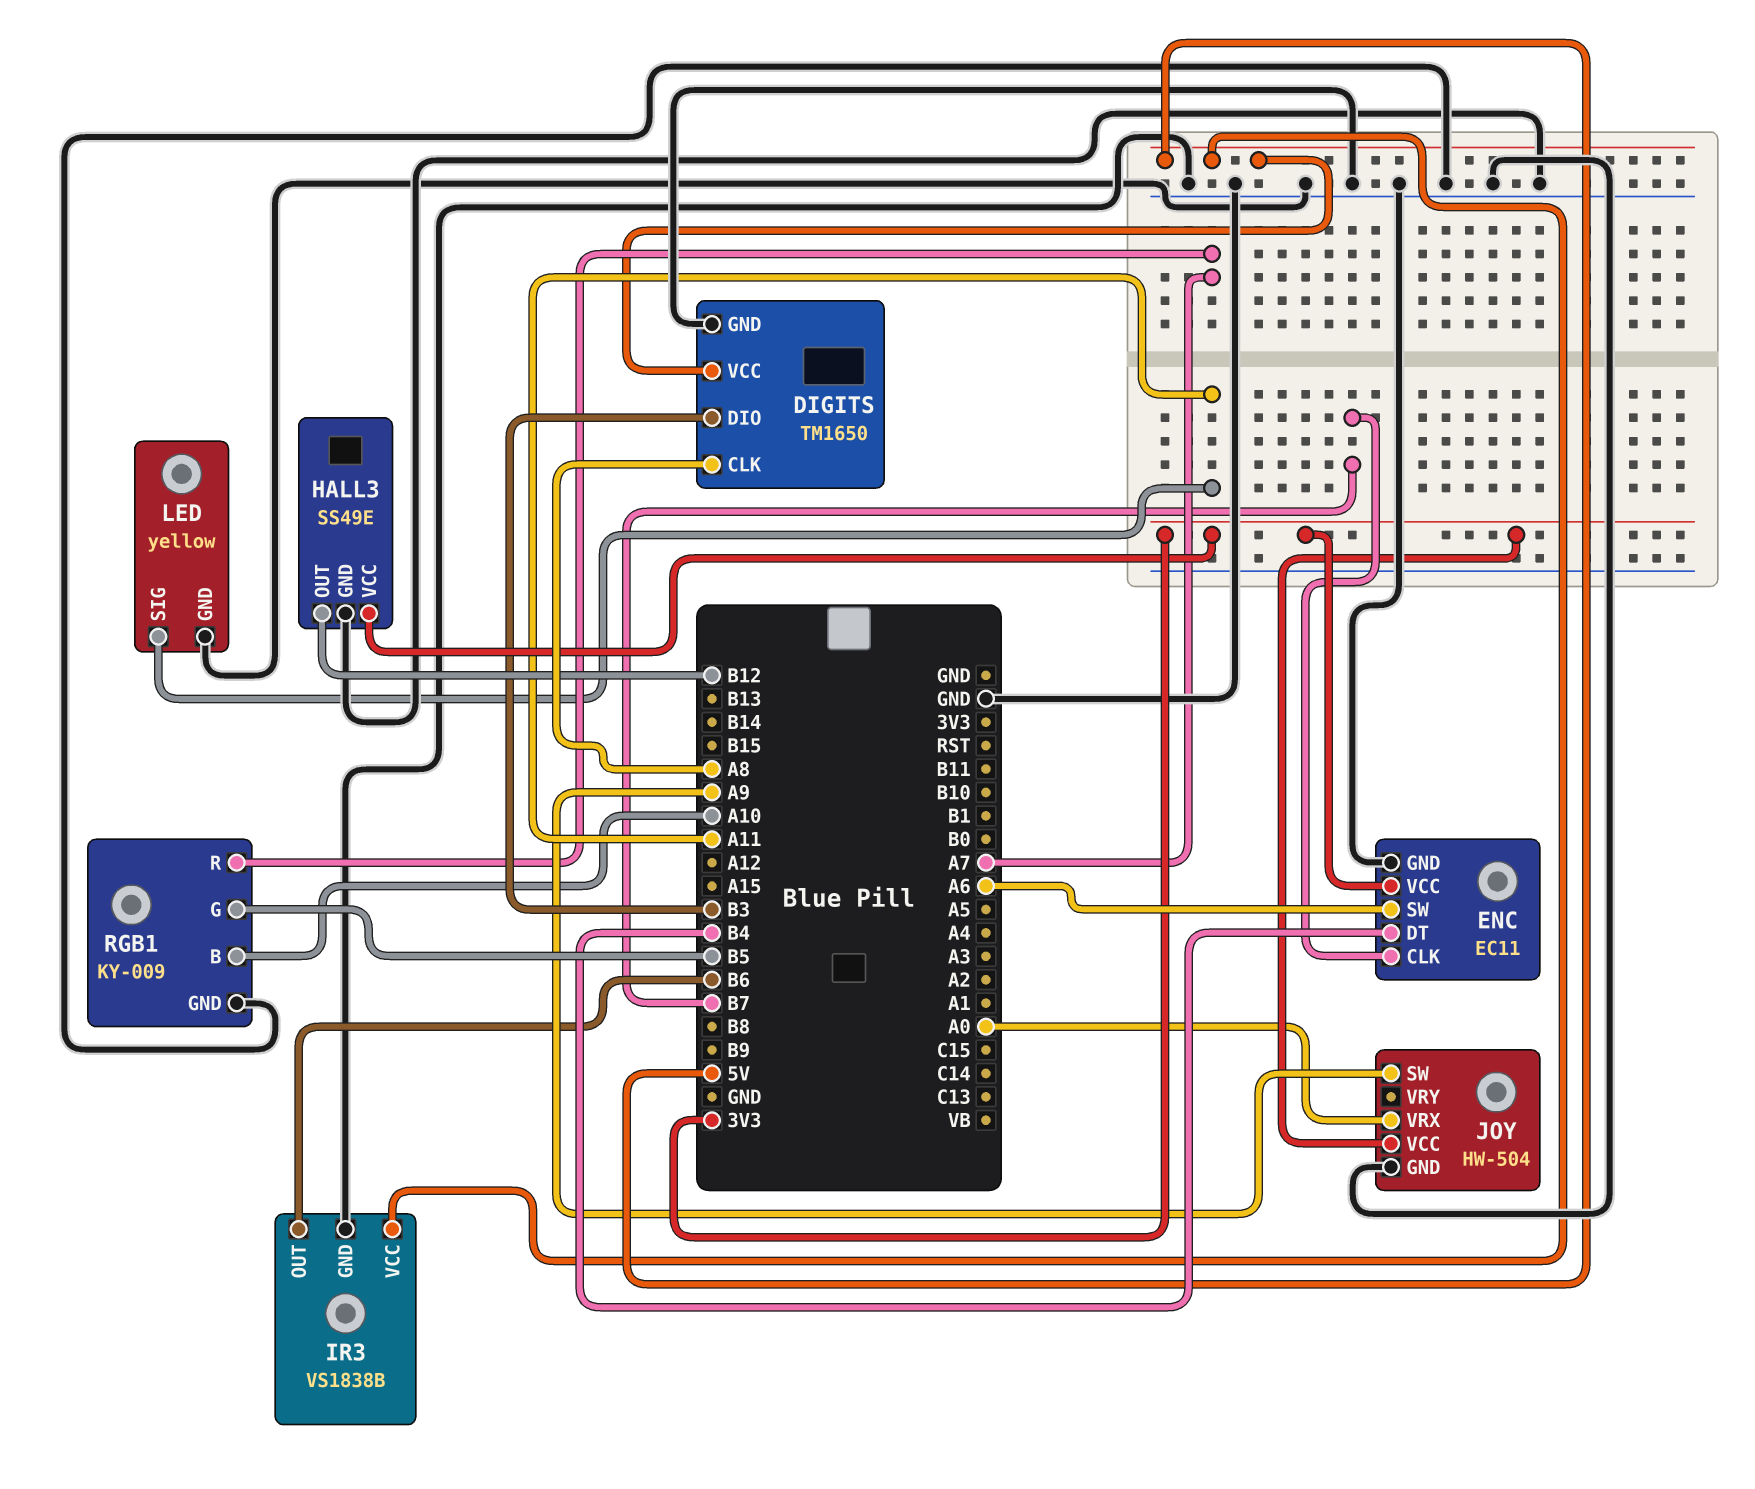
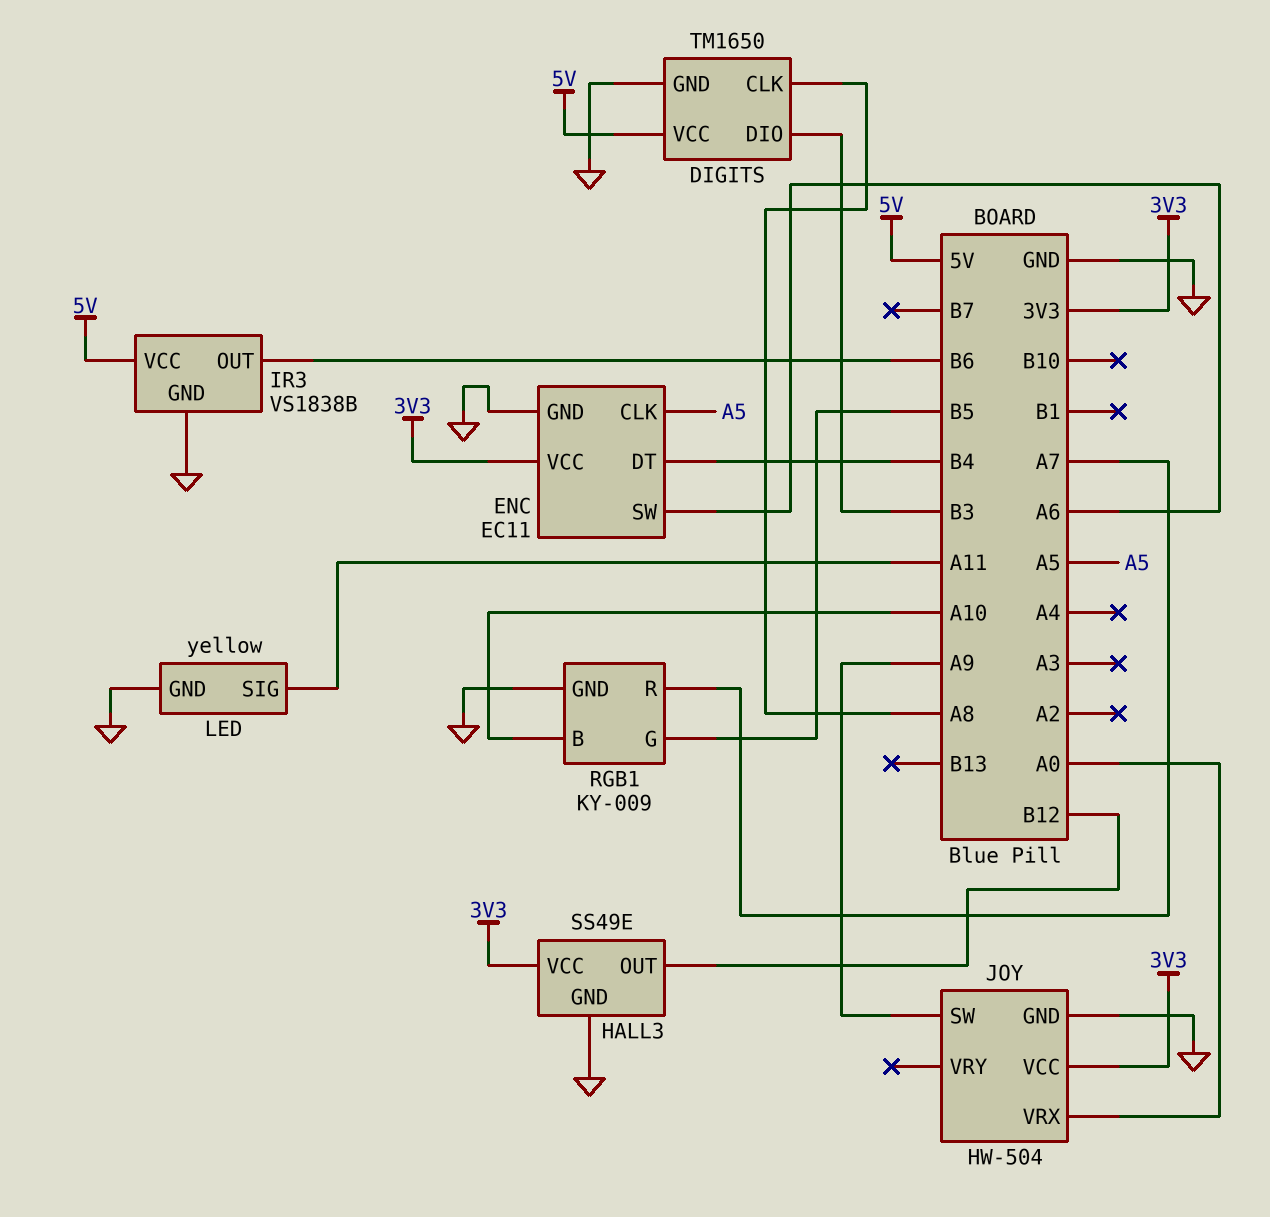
ENC pin CLK: B7 -> A5

